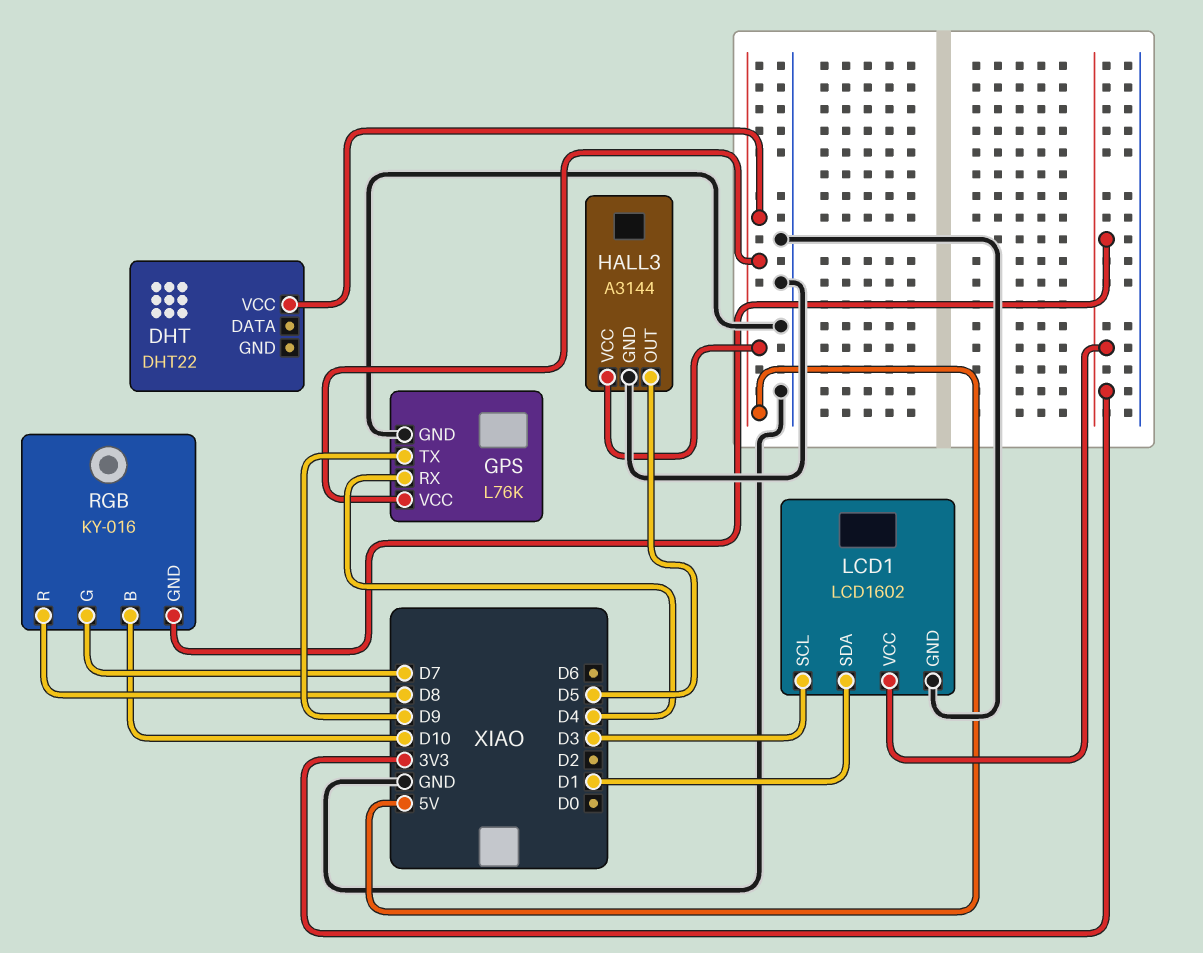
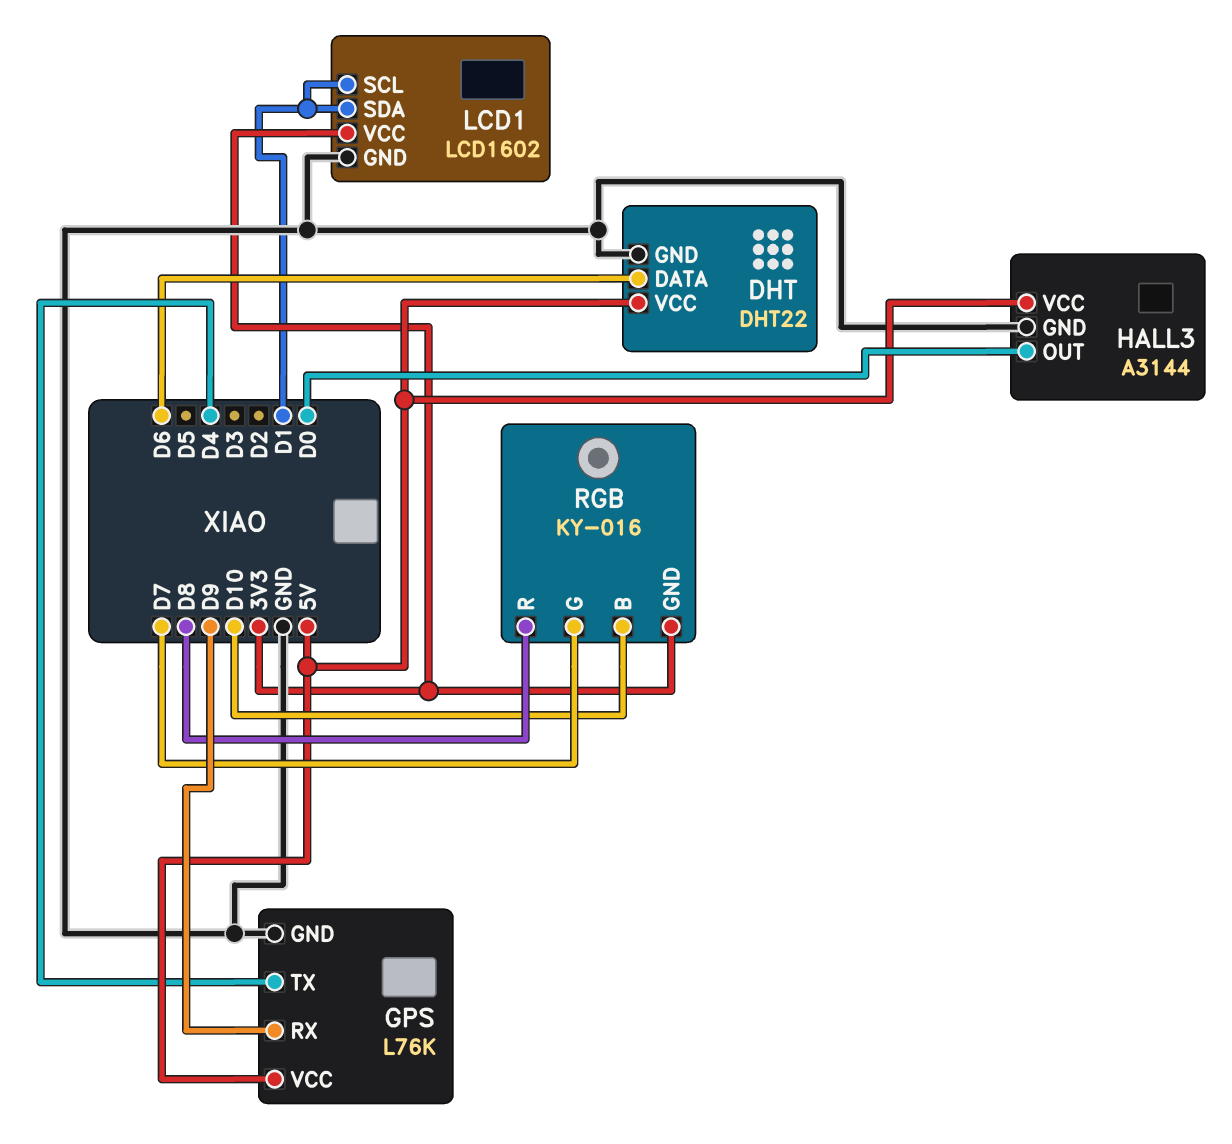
DHT pin DATA: none -> D6
DHT pin GND: none -> GND
GPS pin RX: D4 -> D9
GPS pin TX: D9 -> D4
HALL3 pin OUT: D5 -> D0
LCD1 pin SCL: D3 -> D1

